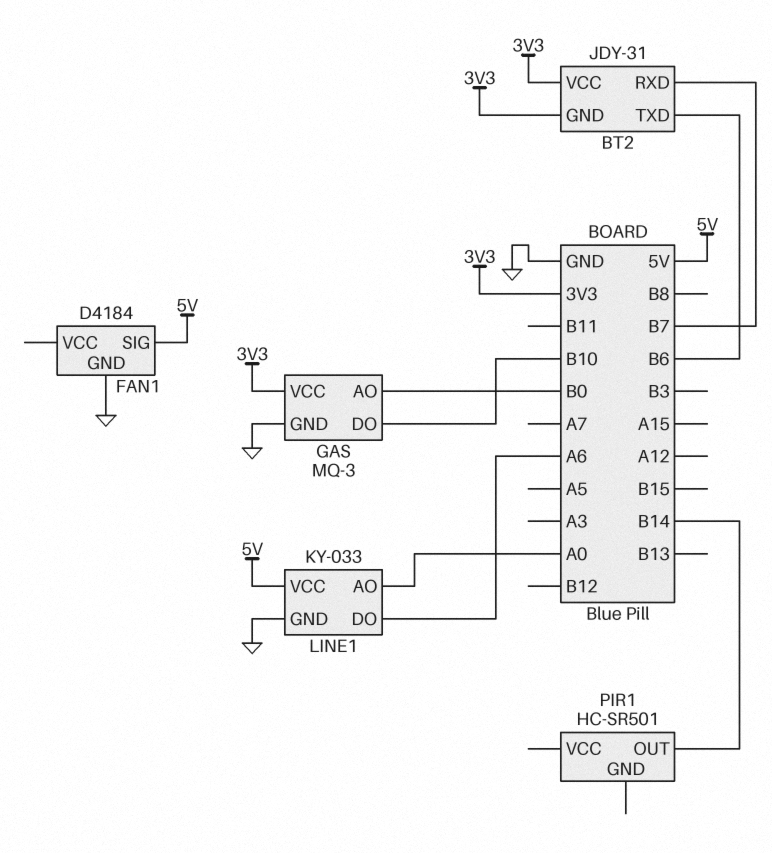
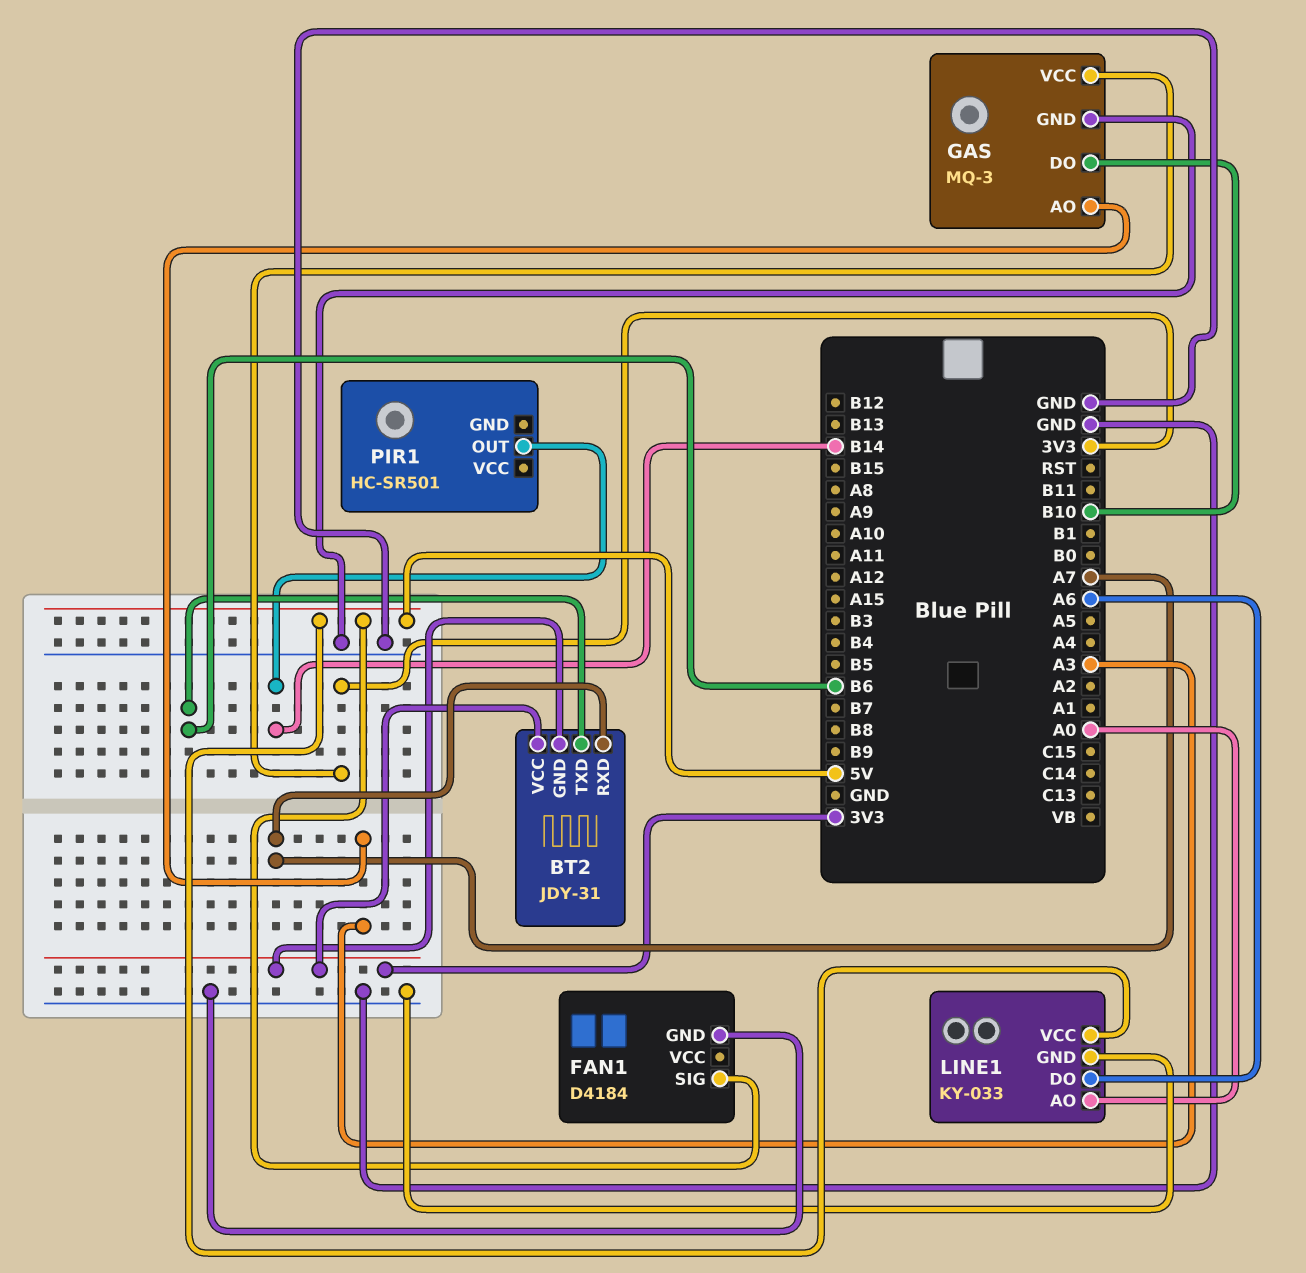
BT2 pin RXD: B7 -> A7
GAS pin AO: B0 -> A3

